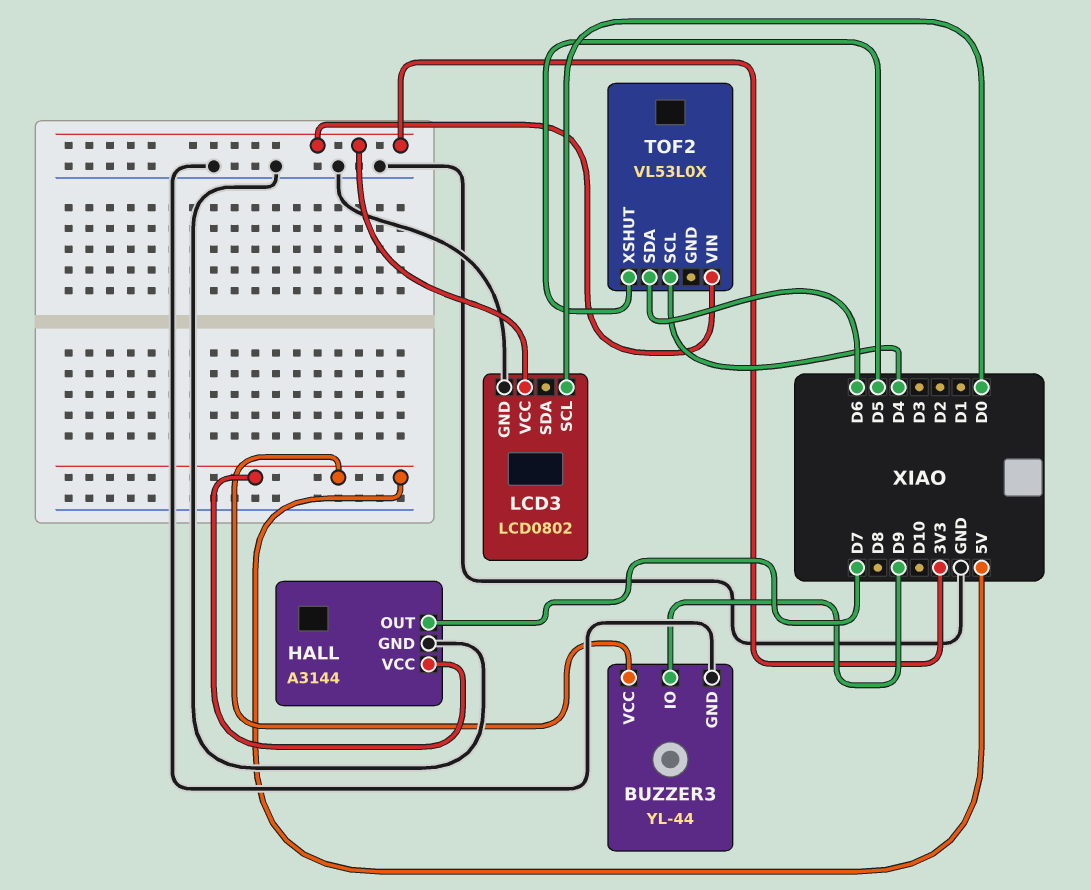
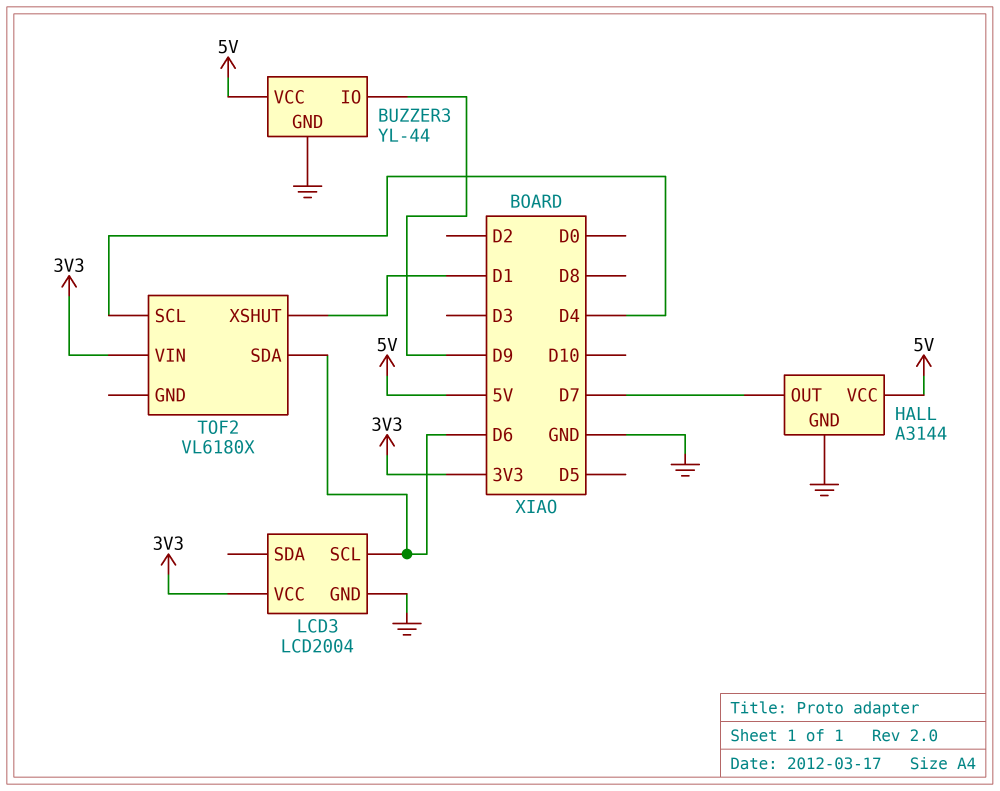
LCD3: LCD0802 -> LCD2004
LCD3 pin SCL: D0 -> D6
TOF2: VL53L0X -> VL6180X
TOF2 pin XSHUT: D5 -> D1

